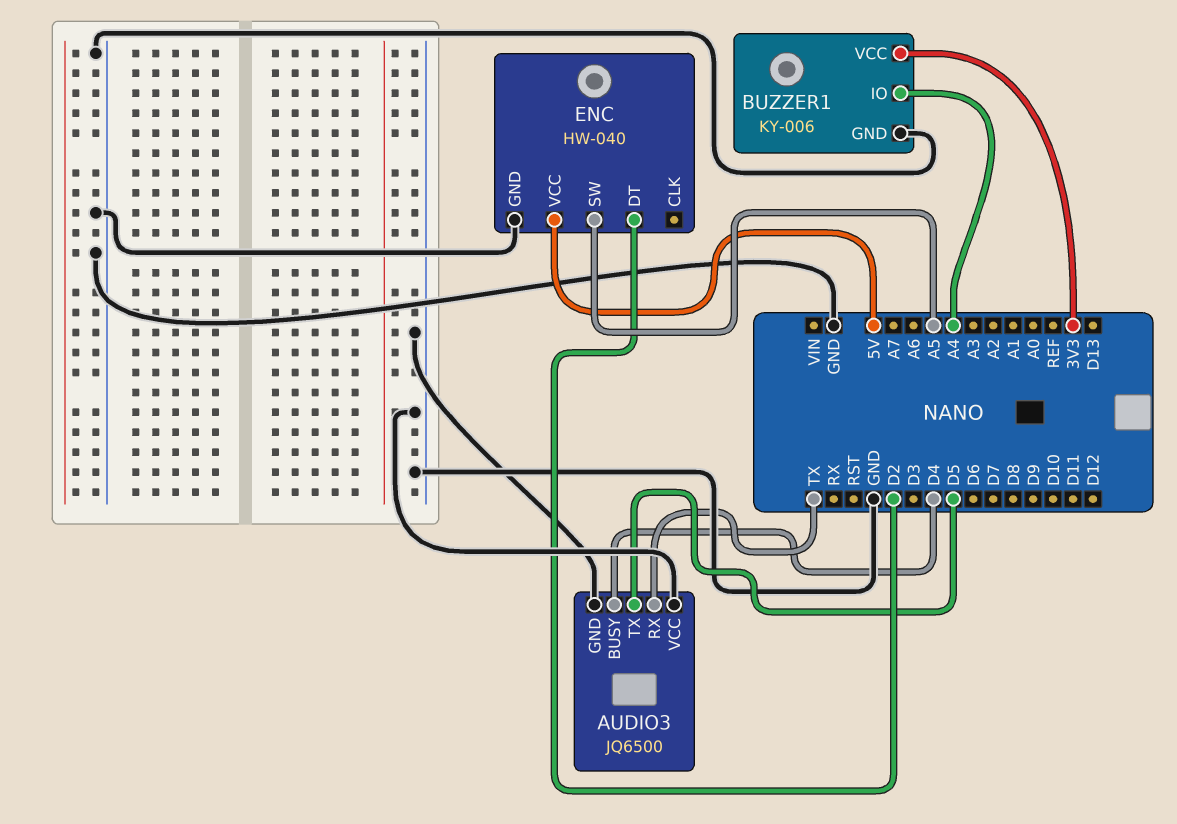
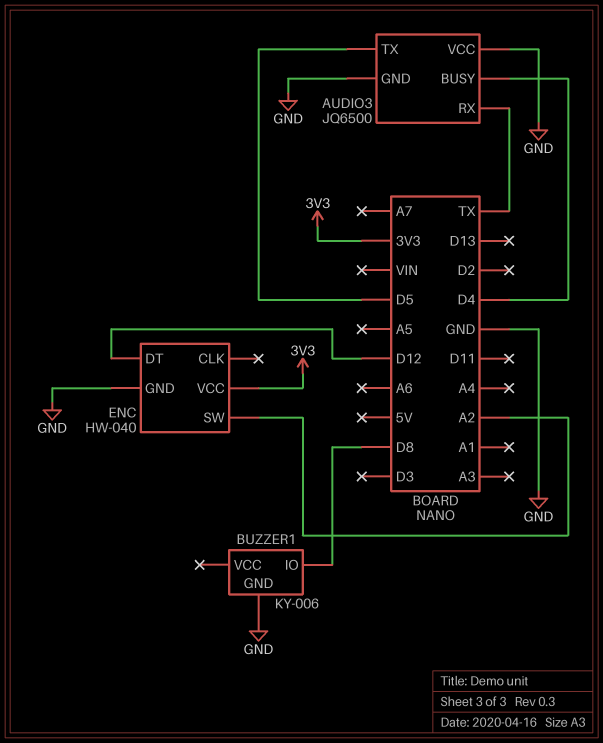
BUZZER1 pin IO: A4 -> D8
BUZZER1 pin VCC: 3V3 -> none
ENC pin DT: D2 -> D12
ENC pin SW: A5 -> A2
ENC pin VCC: 5V -> 3V3

